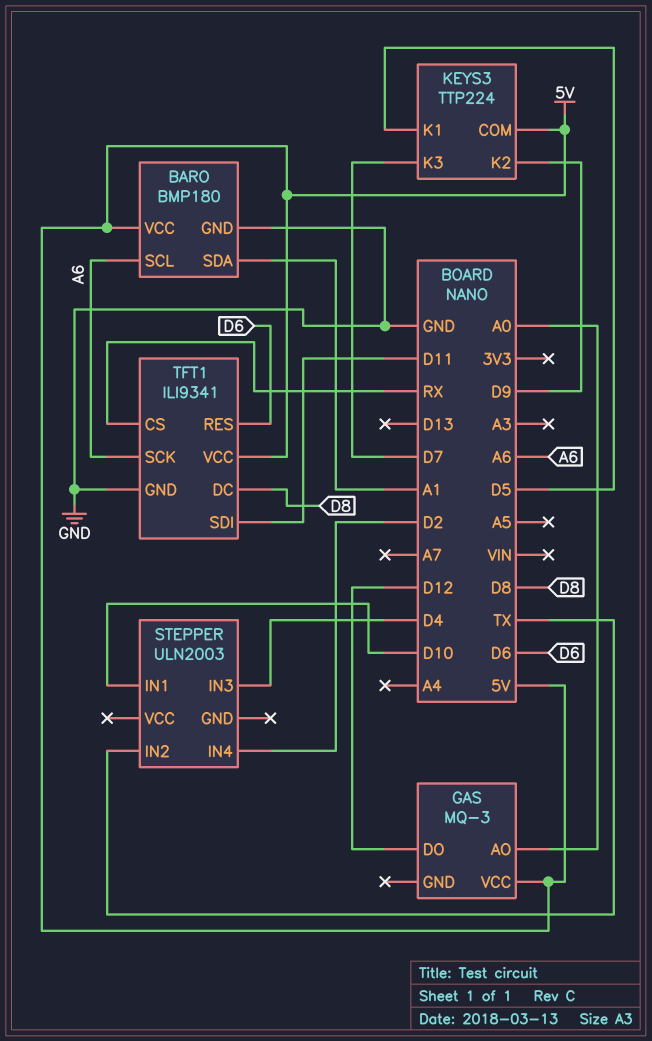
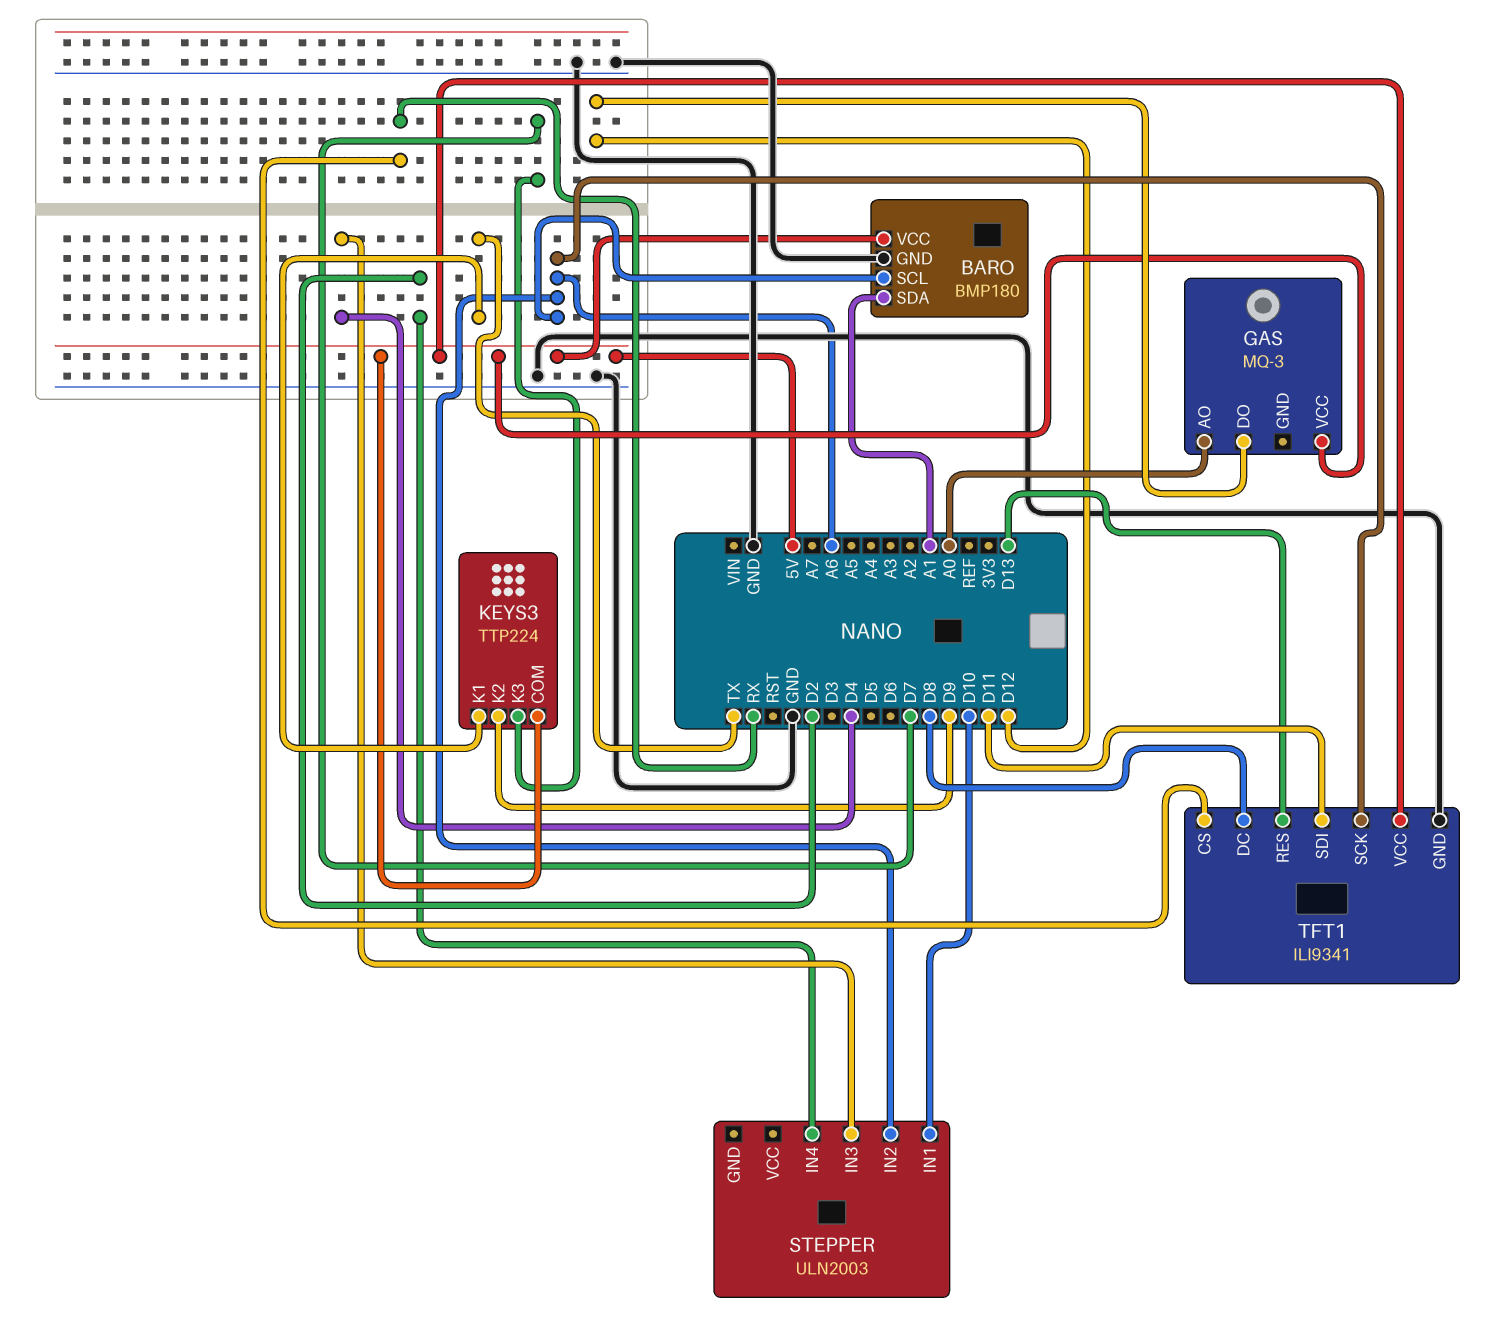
KEYS3 pin K1: D5 -> TX
STEPPER pin IN2: TX -> A6
TFT1 pin RES: D6 -> D13

